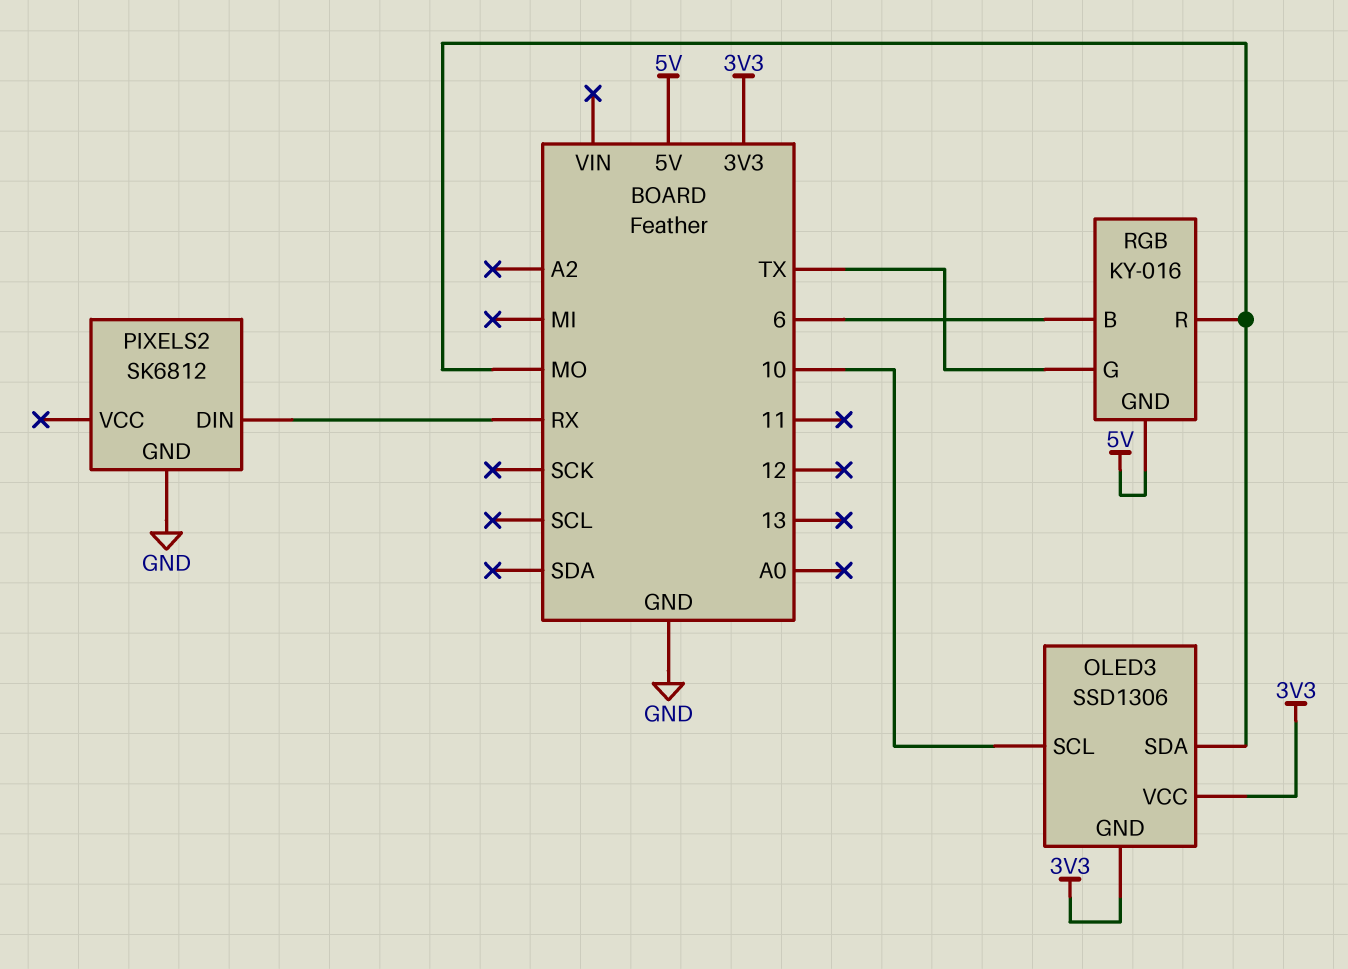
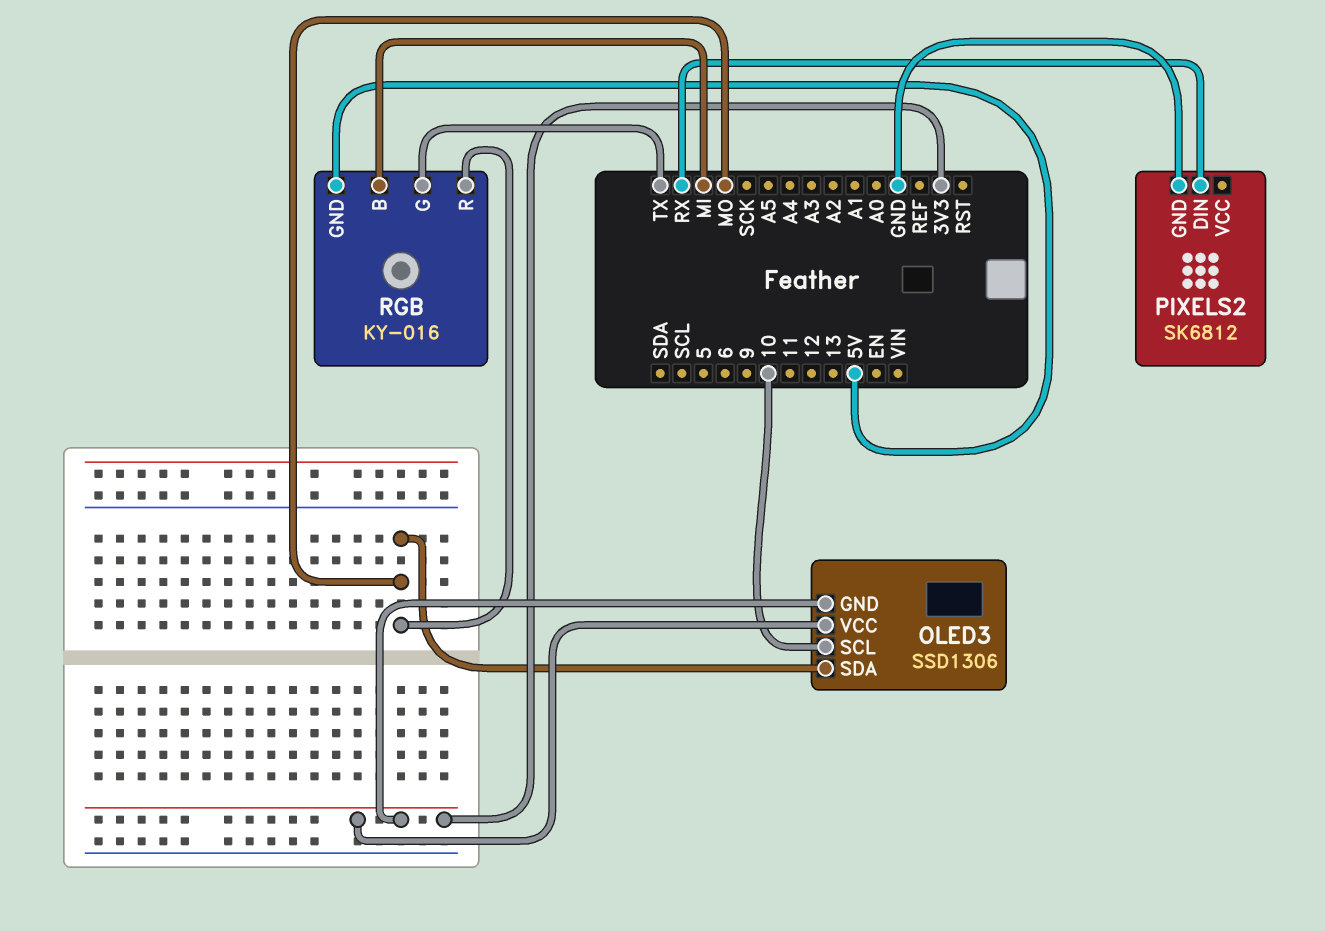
RGB pin B: 6 -> MI

